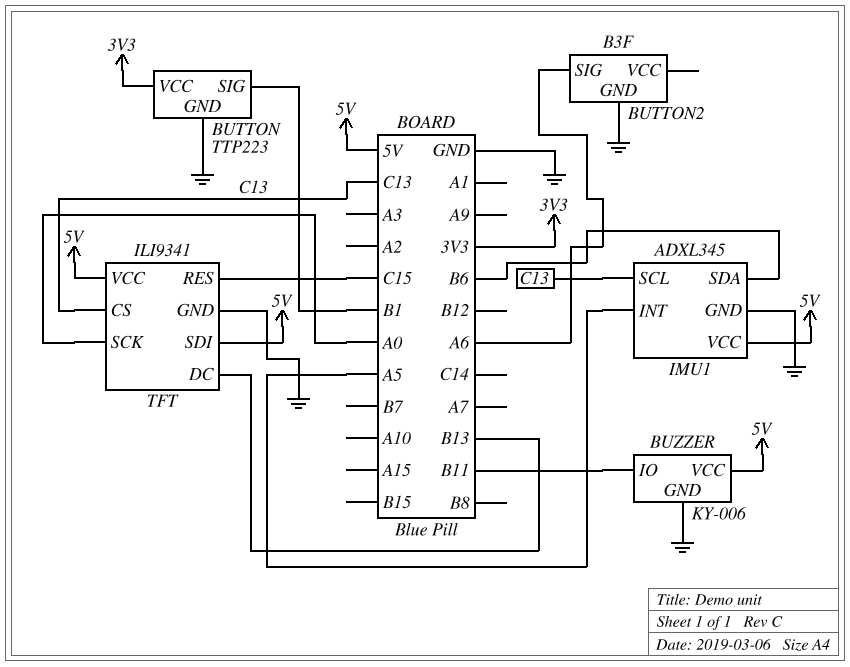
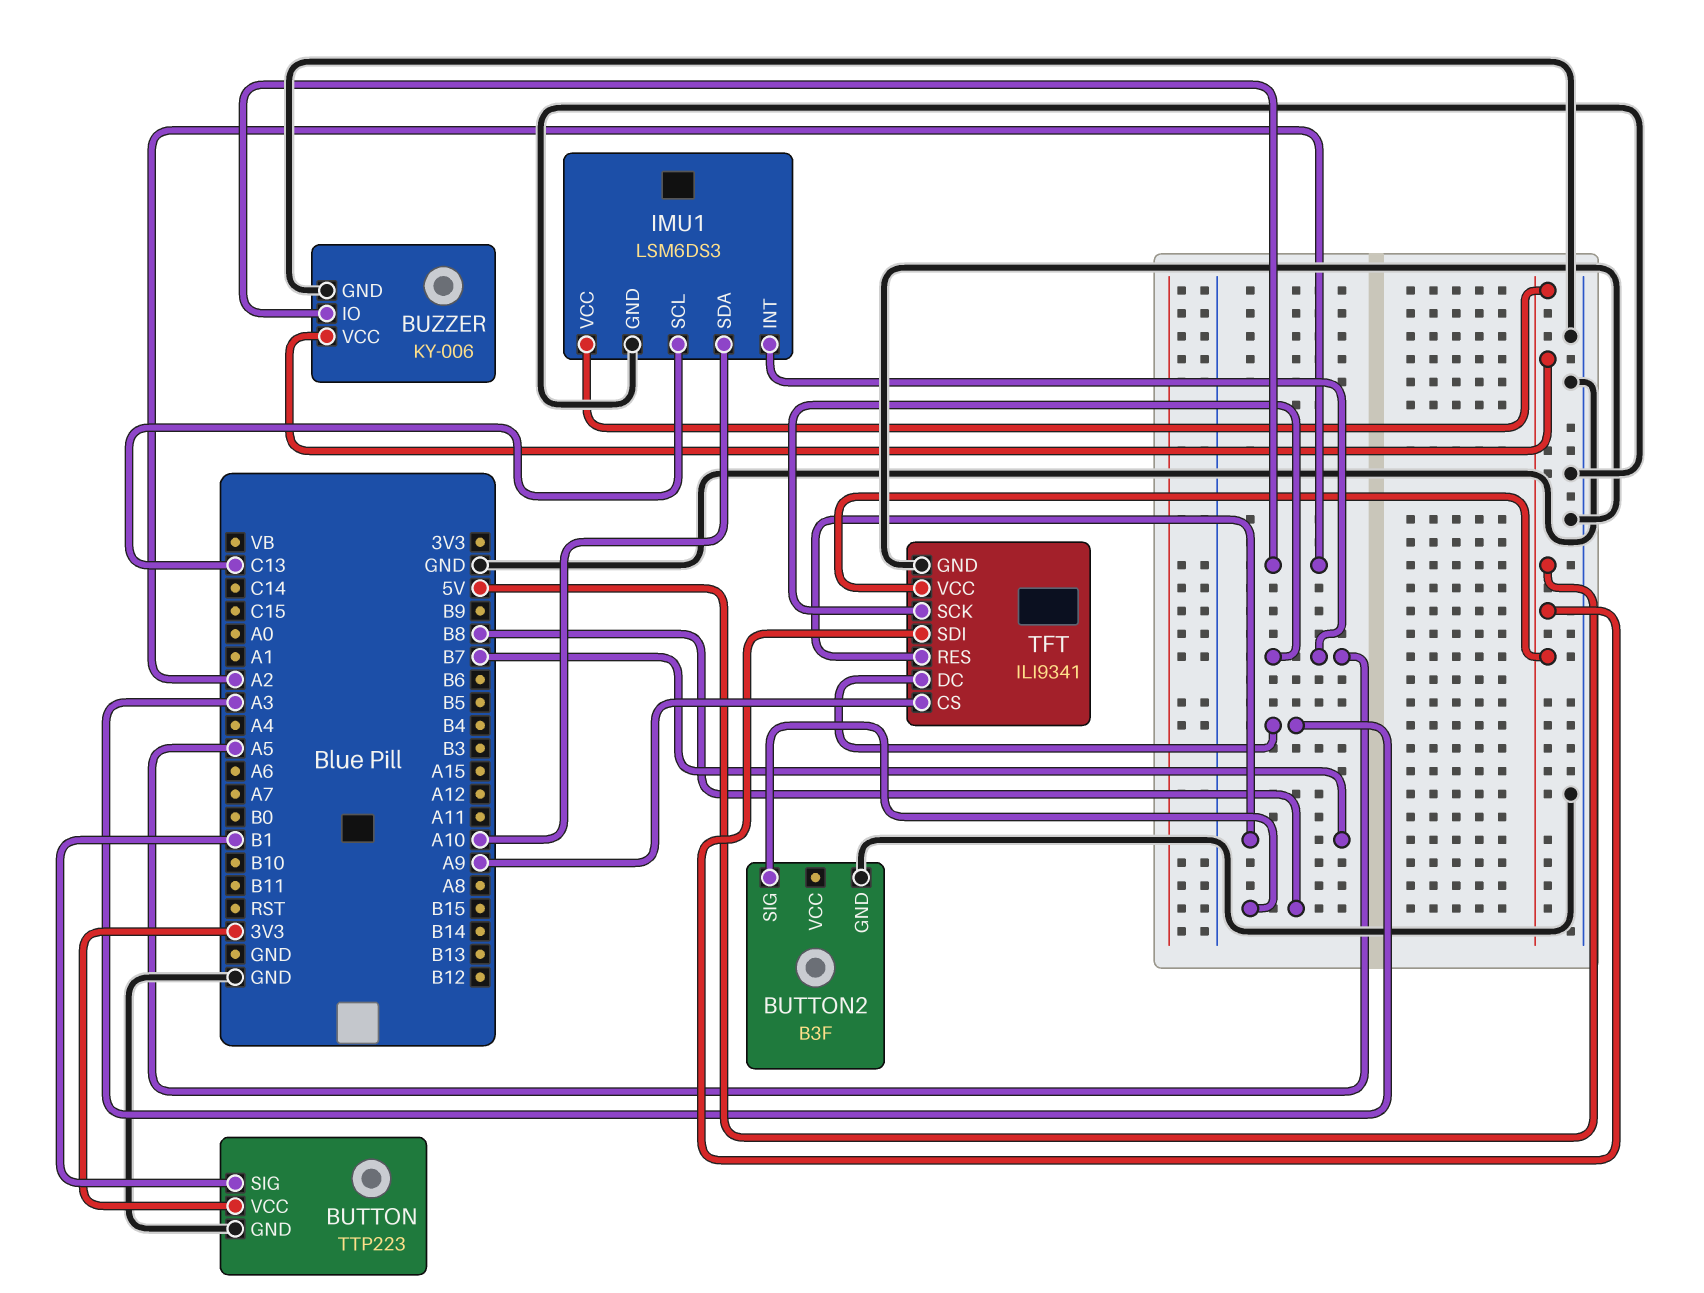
BUTTON2 pin SIG: A6 -> B8
BUZZER pin IO: B11 -> A2
IMU1: ADXL345 -> LSM6DS3
IMU1 pin SDA: B6 -> A10
TFT pin CS: C13 -> A9
TFT pin DC: B13 -> A3
TFT pin RES: C15 -> B7
TFT pin SCK: A0 -> A5

